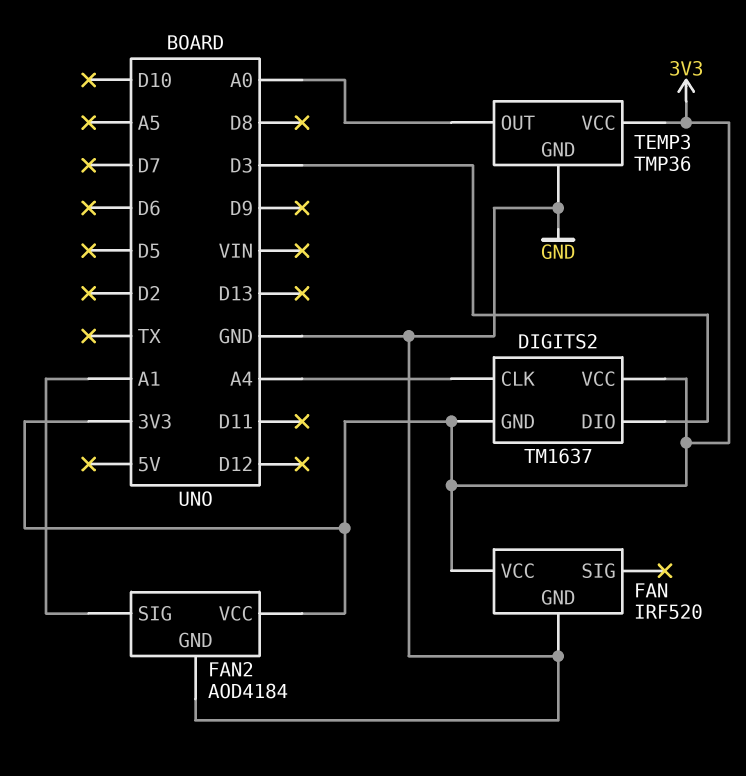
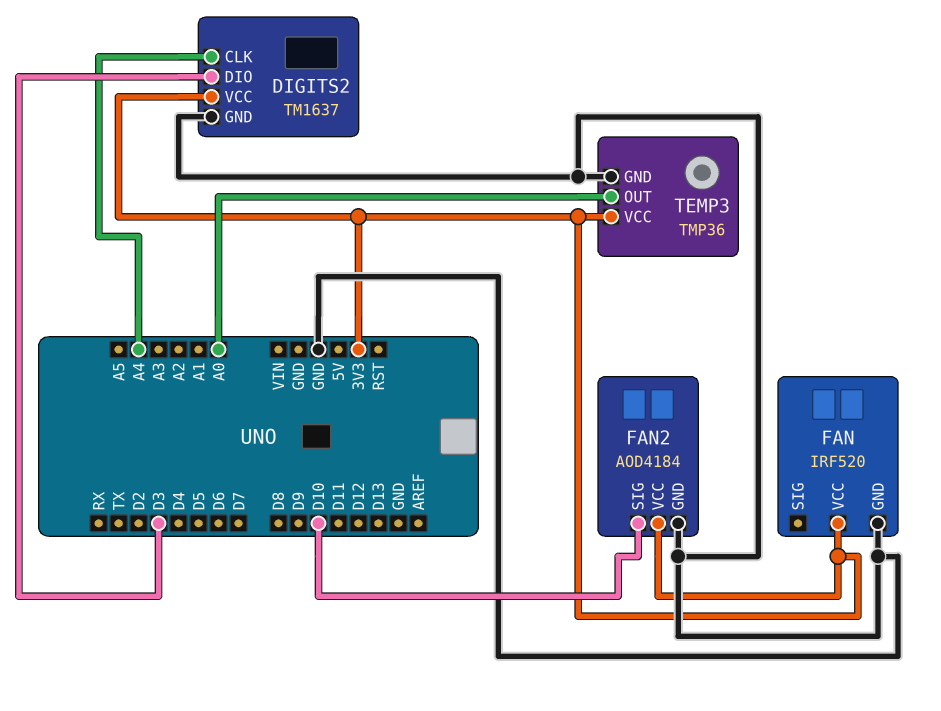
DIGITS2 pin GND: 3V3 -> GND
FAN2 pin SIG: A1 -> D10

